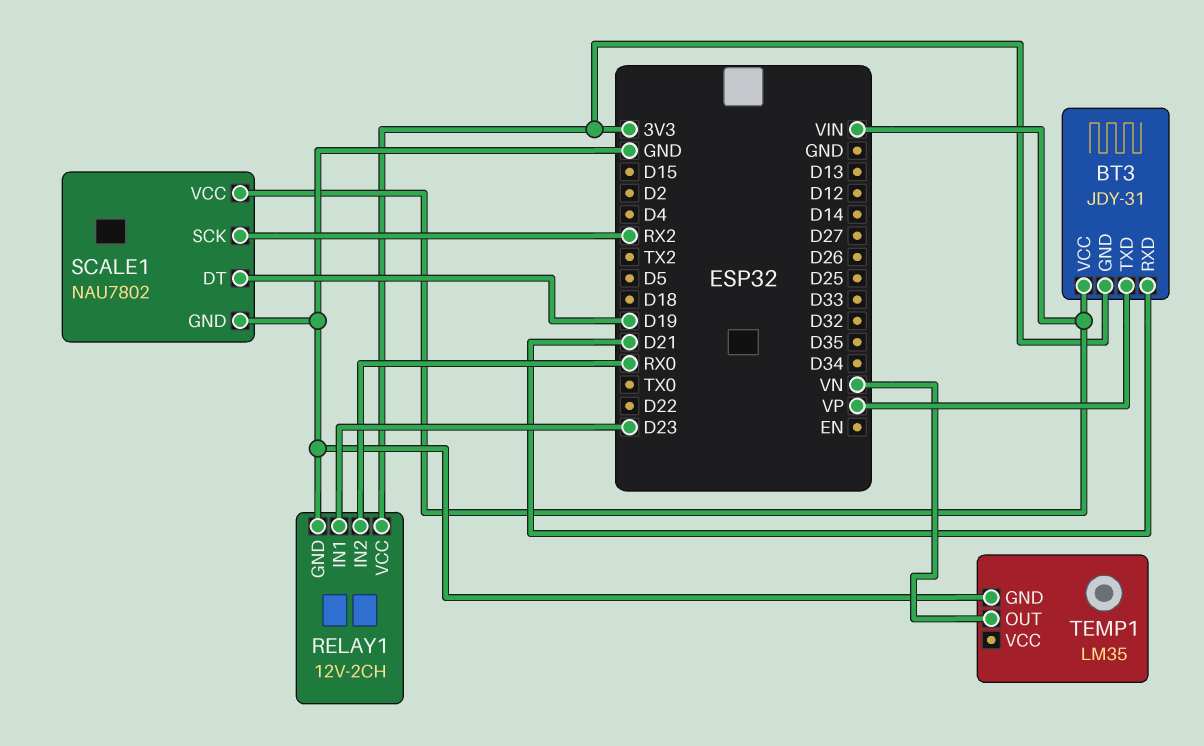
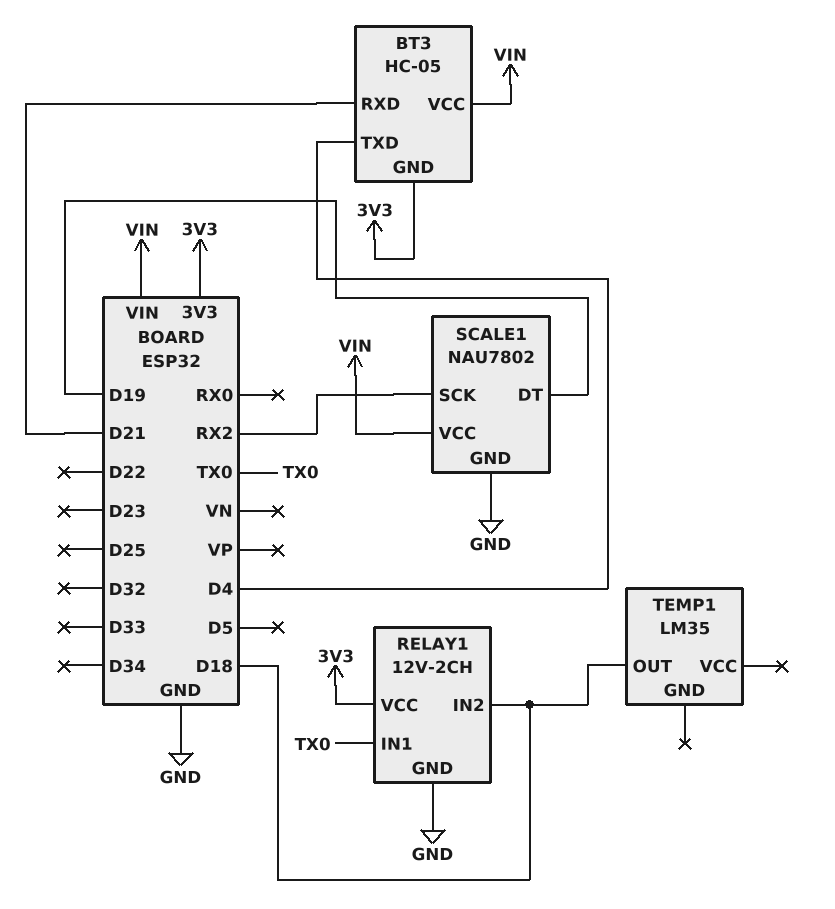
BT3: JDY-31 -> HC-05
BT3 pin TXD: VP -> D4
RELAY1 pin IN1: D23 -> TX0
RELAY1 pin IN2: RX0 -> D18
TEMP1 pin GND: GND -> none
TEMP1 pin OUT: VN -> D18

